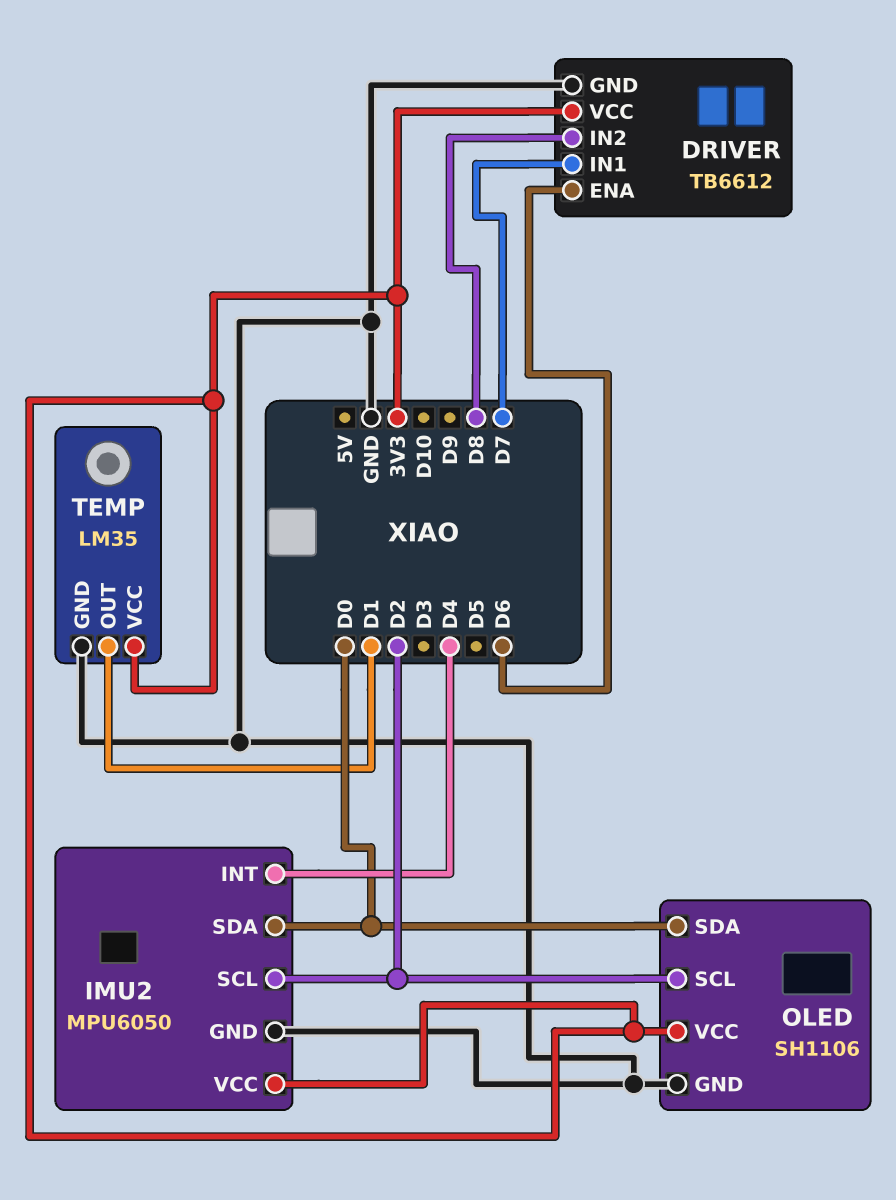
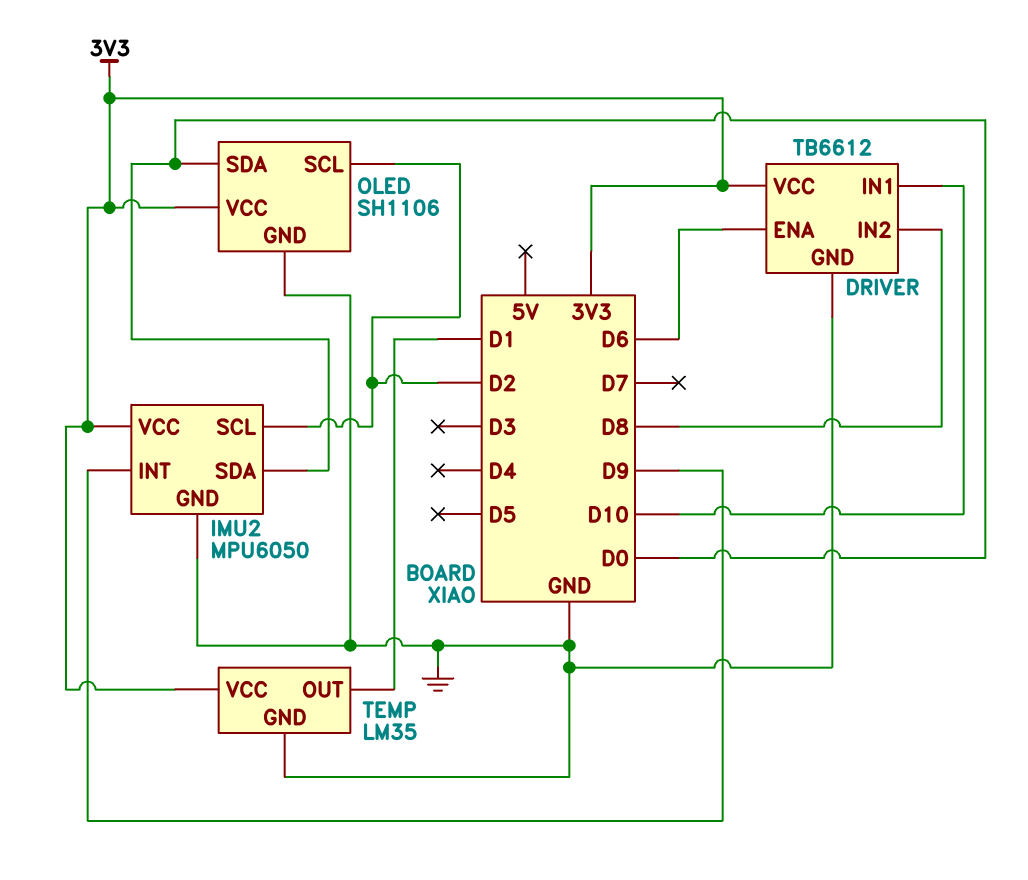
DRIVER pin IN1: D7 -> D10
IMU2 pin INT: D4 -> D9

